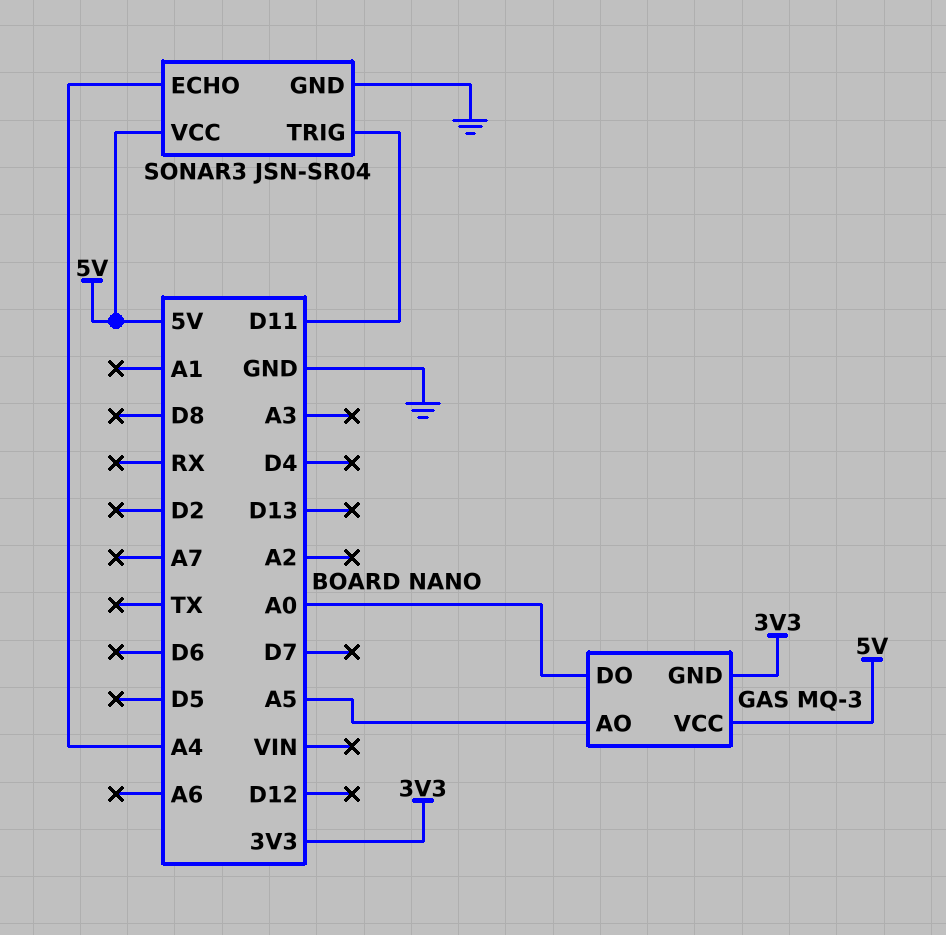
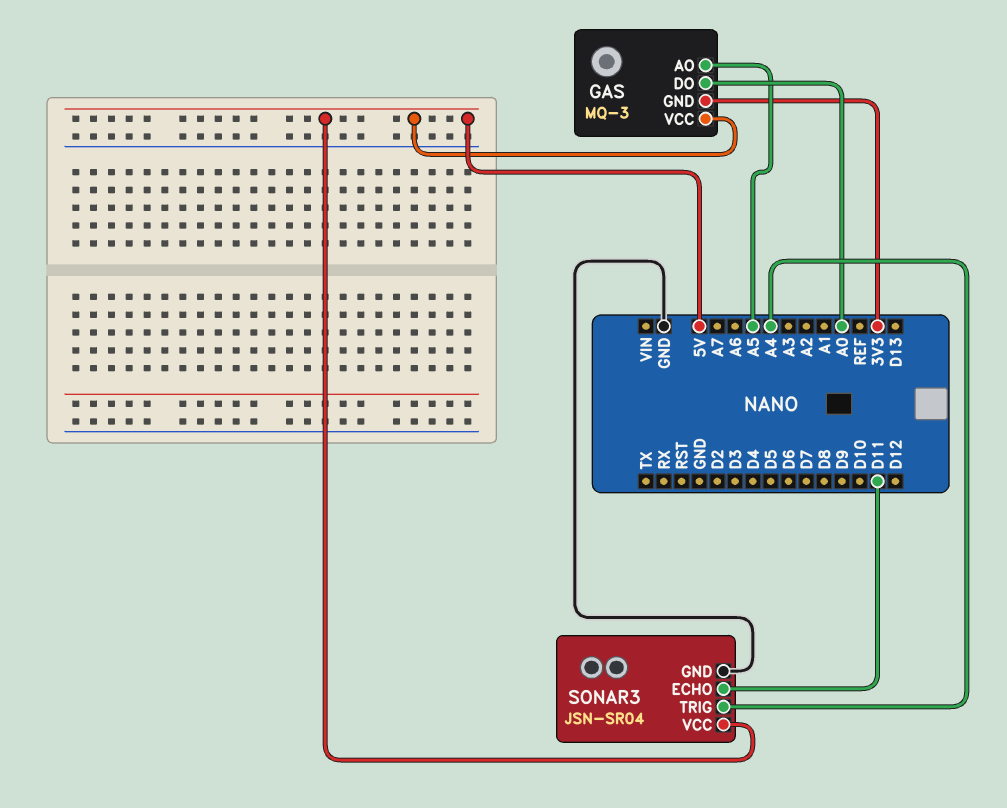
SONAR3 pin ECHO: A4 -> D11
SONAR3 pin TRIG: D11 -> A4

